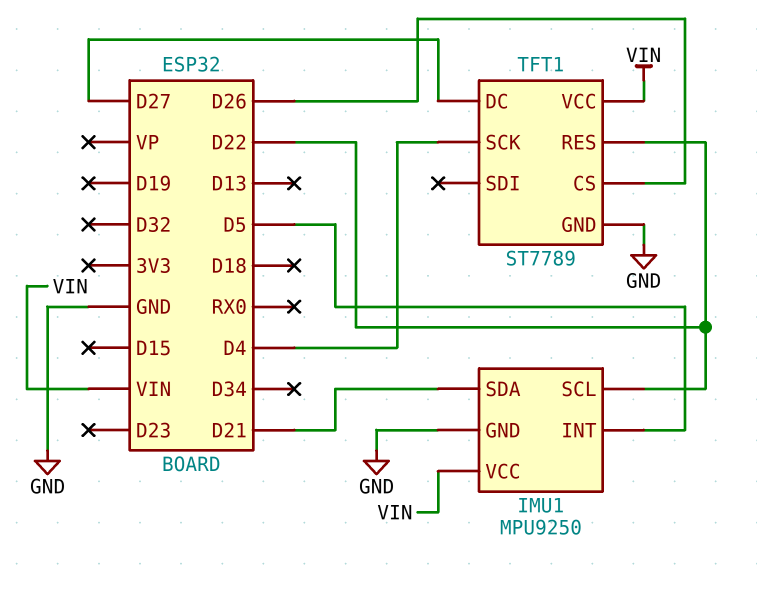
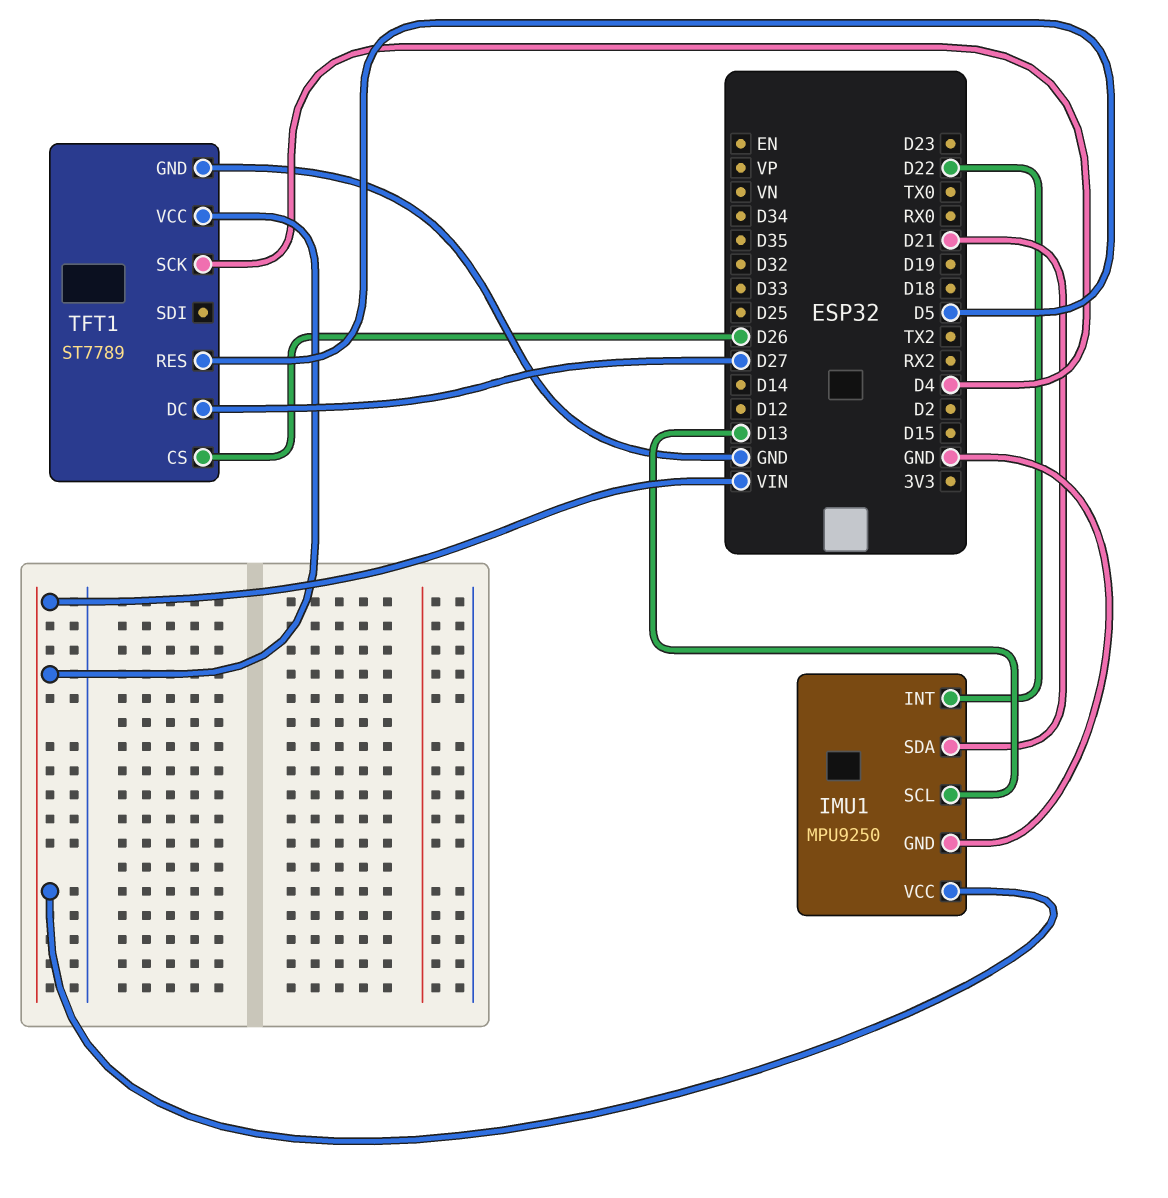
IMU1 pin INT: D5 -> D22
IMU1 pin SCL: D22 -> D13
TFT1 pin RES: D22 -> D5

